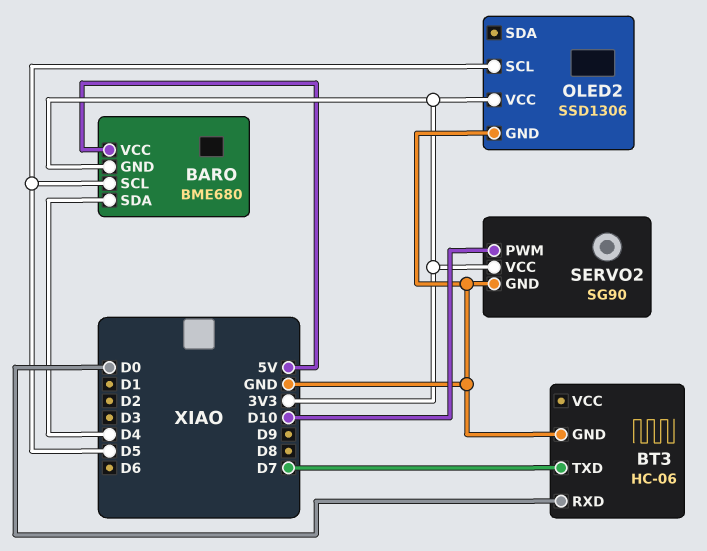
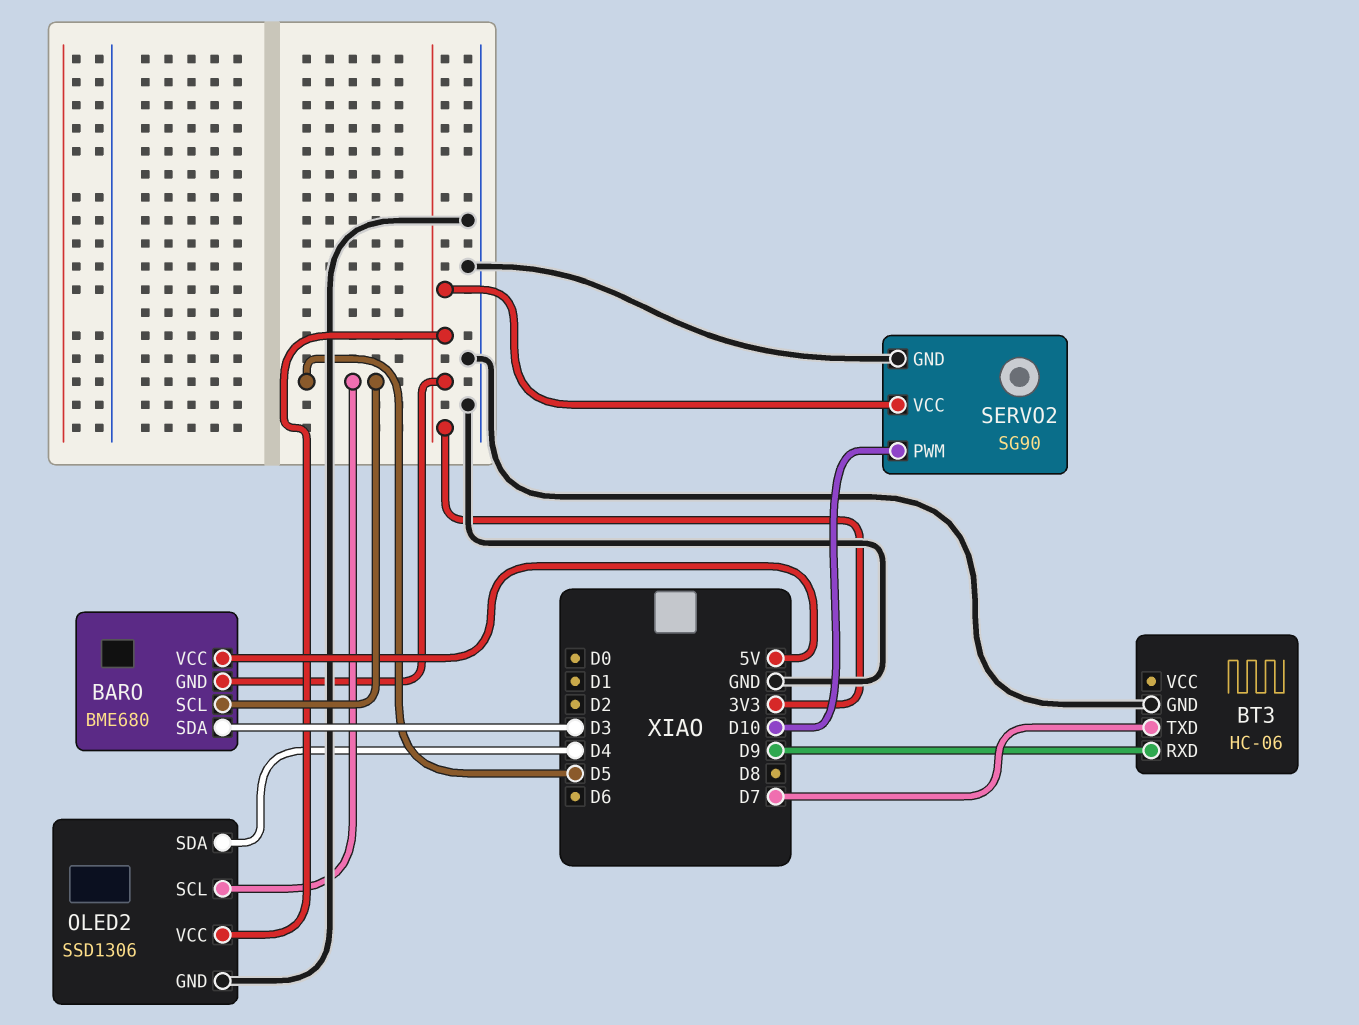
BARO pin SDA: D4 -> D3
BT3 pin RXD: D0 -> D9
OLED2 pin SDA: none -> D4

